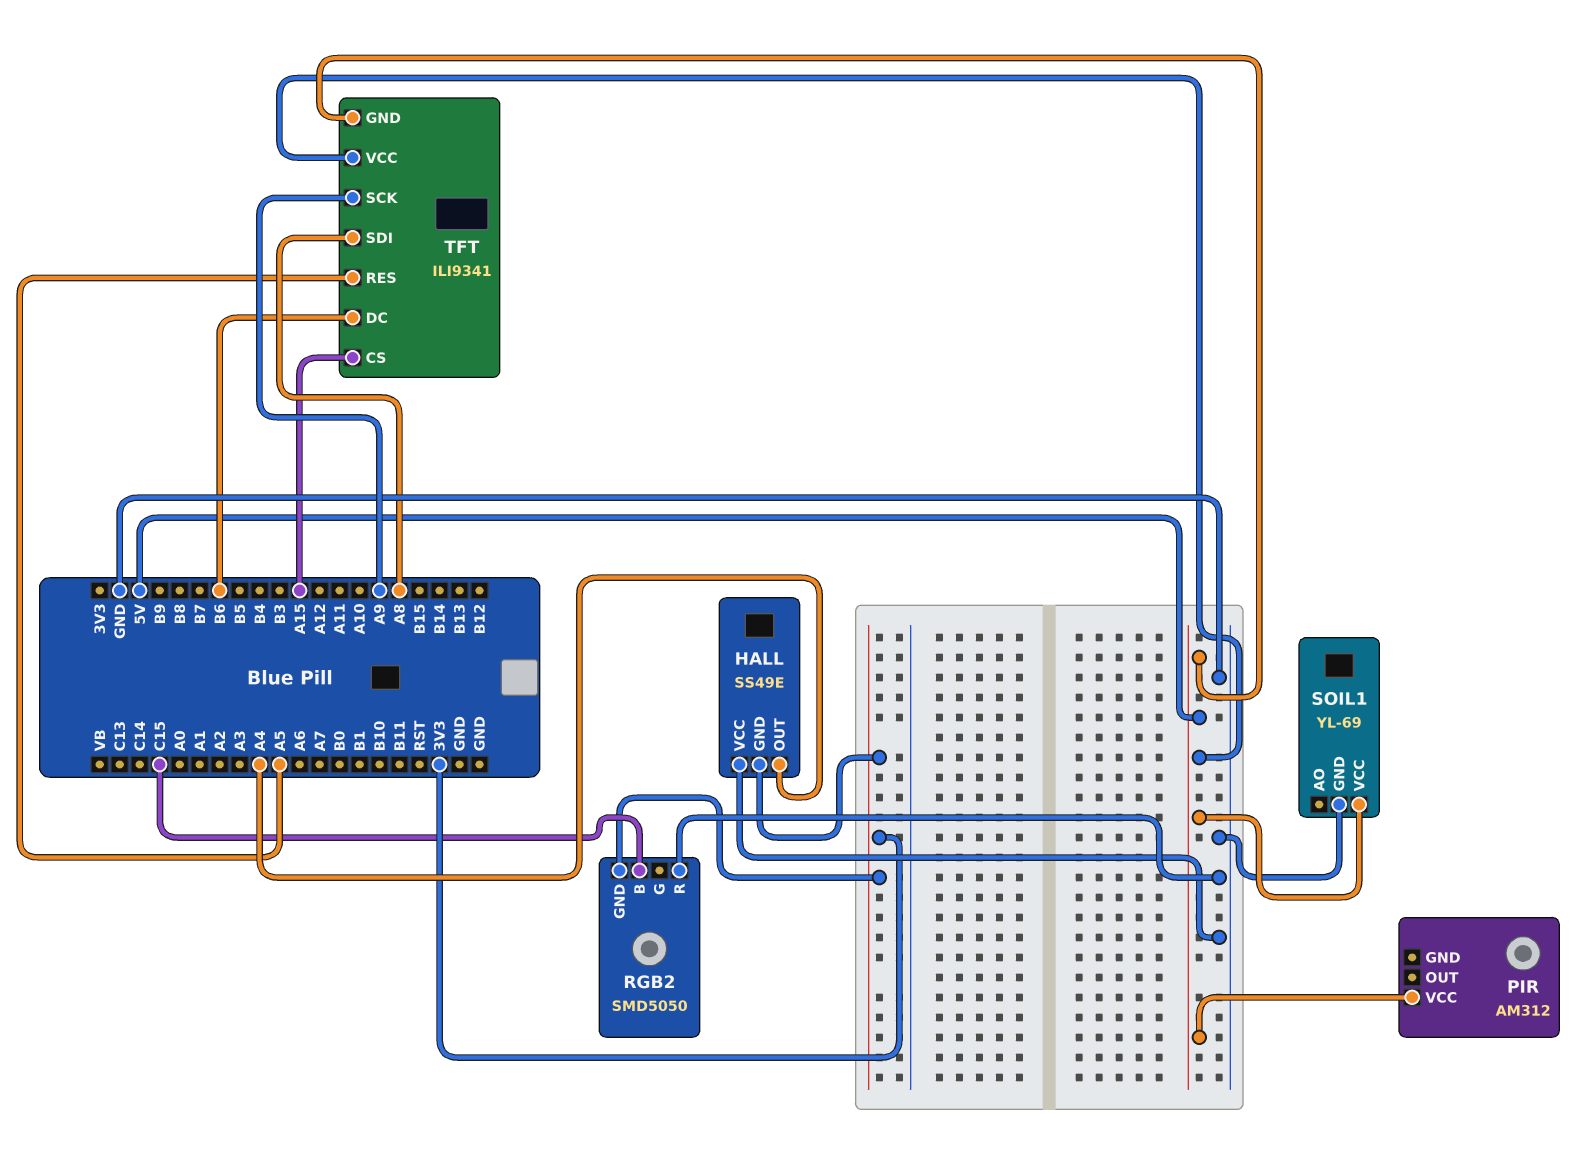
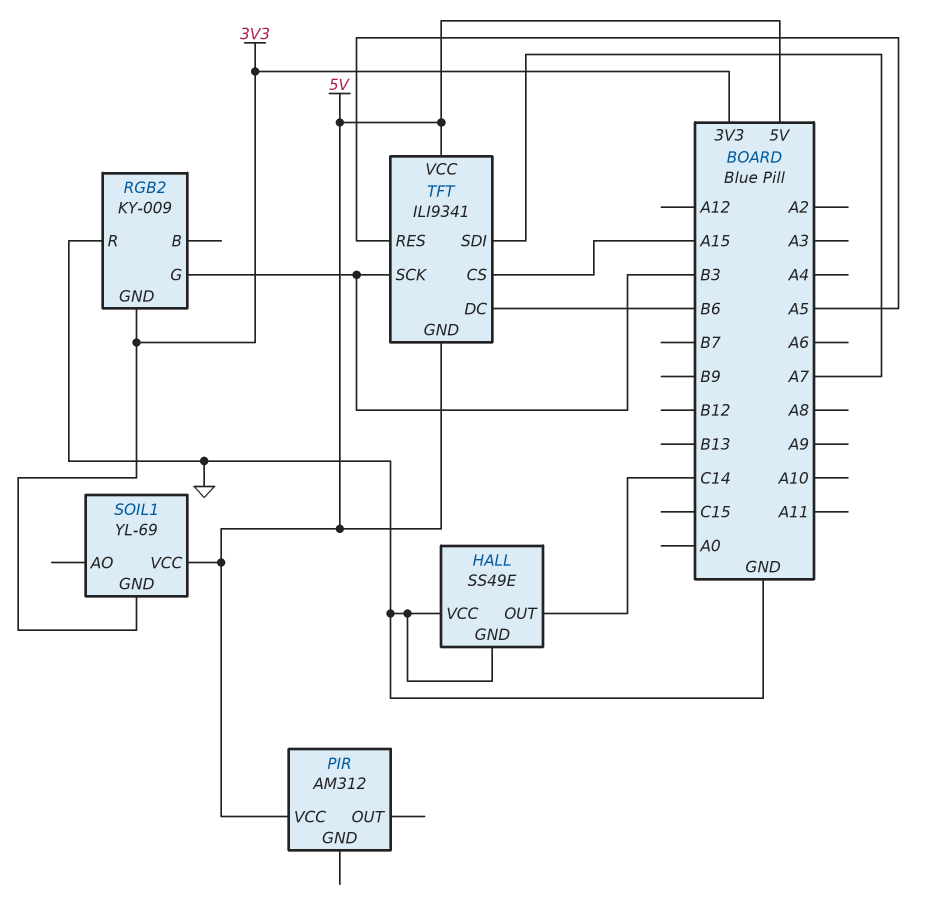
HALL pin GND: 3V3 -> GND
HALL pin OUT: A4 -> C14
RGB2: SMD5050 -> KY-009
RGB2 pin B: C15 -> none
RGB2 pin G: none -> B3
SOIL1 pin GND: GND -> 3V3
TFT pin SCK: A9 -> B3
TFT pin SDI: A8 -> A7

